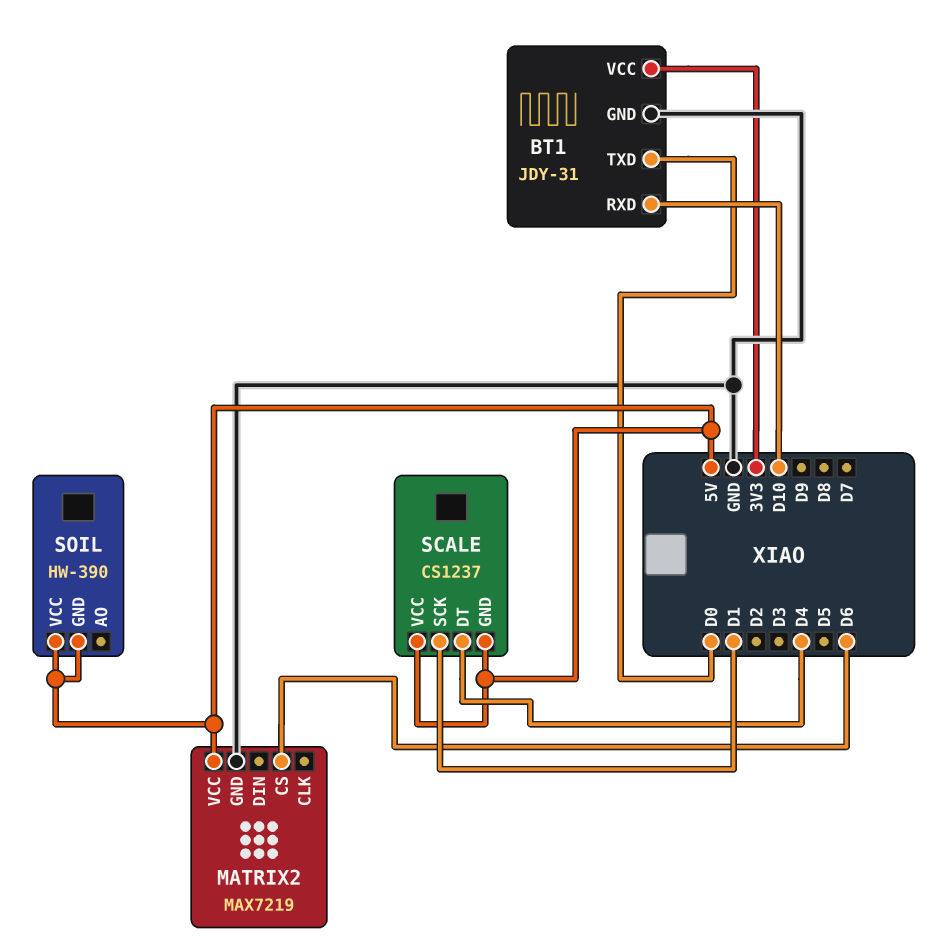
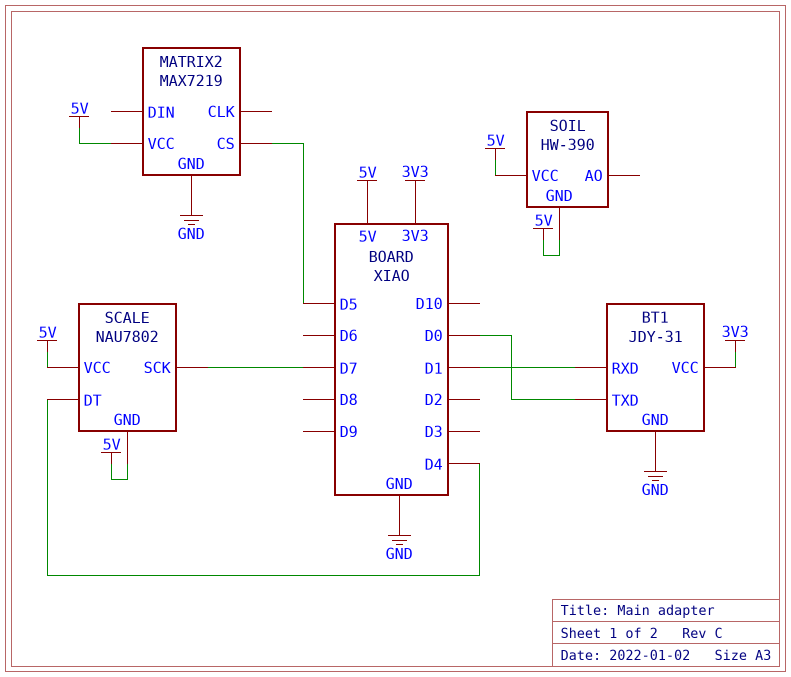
BT1 pin RXD: D10 -> D1
MATRIX2 pin CS: D6 -> D5
SCALE: CS1237 -> NAU7802
SCALE pin SCK: D1 -> D7

